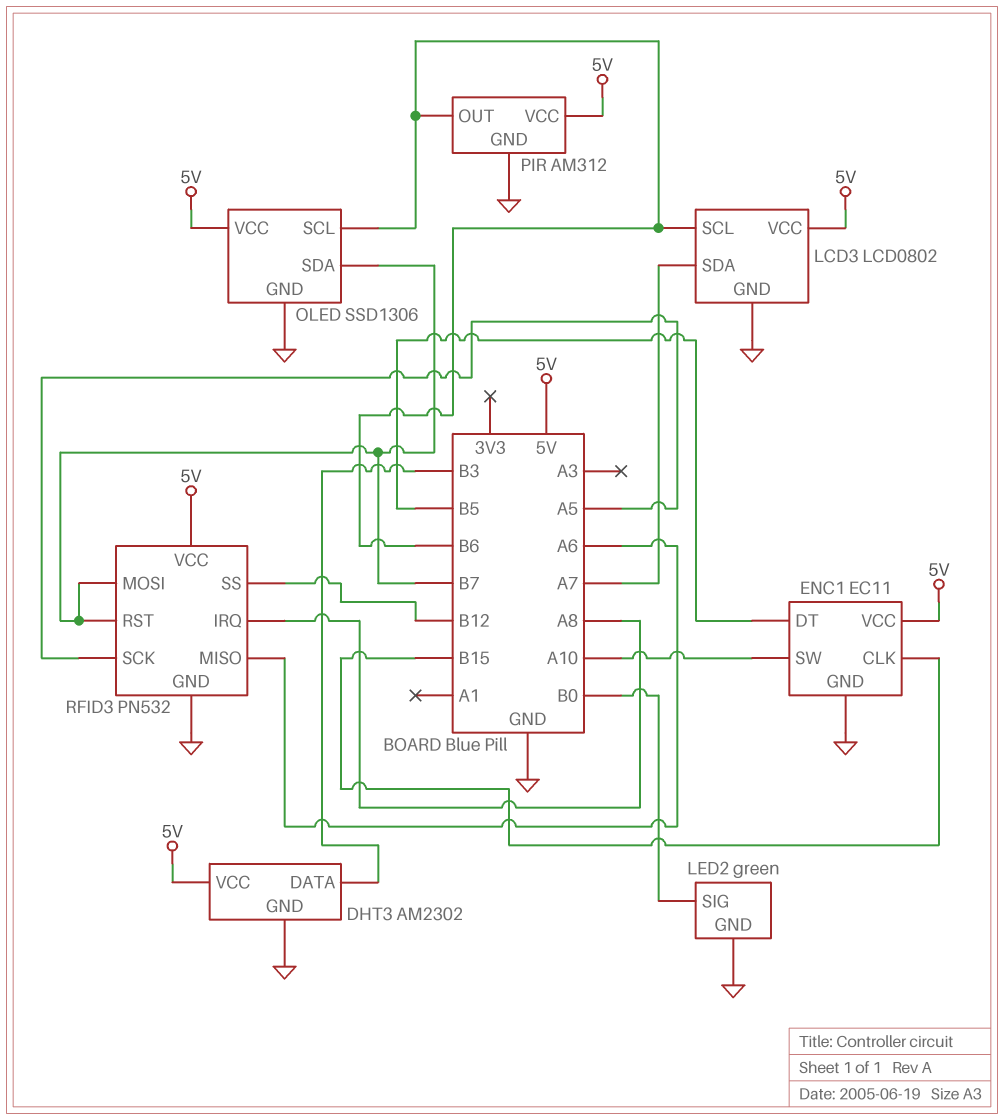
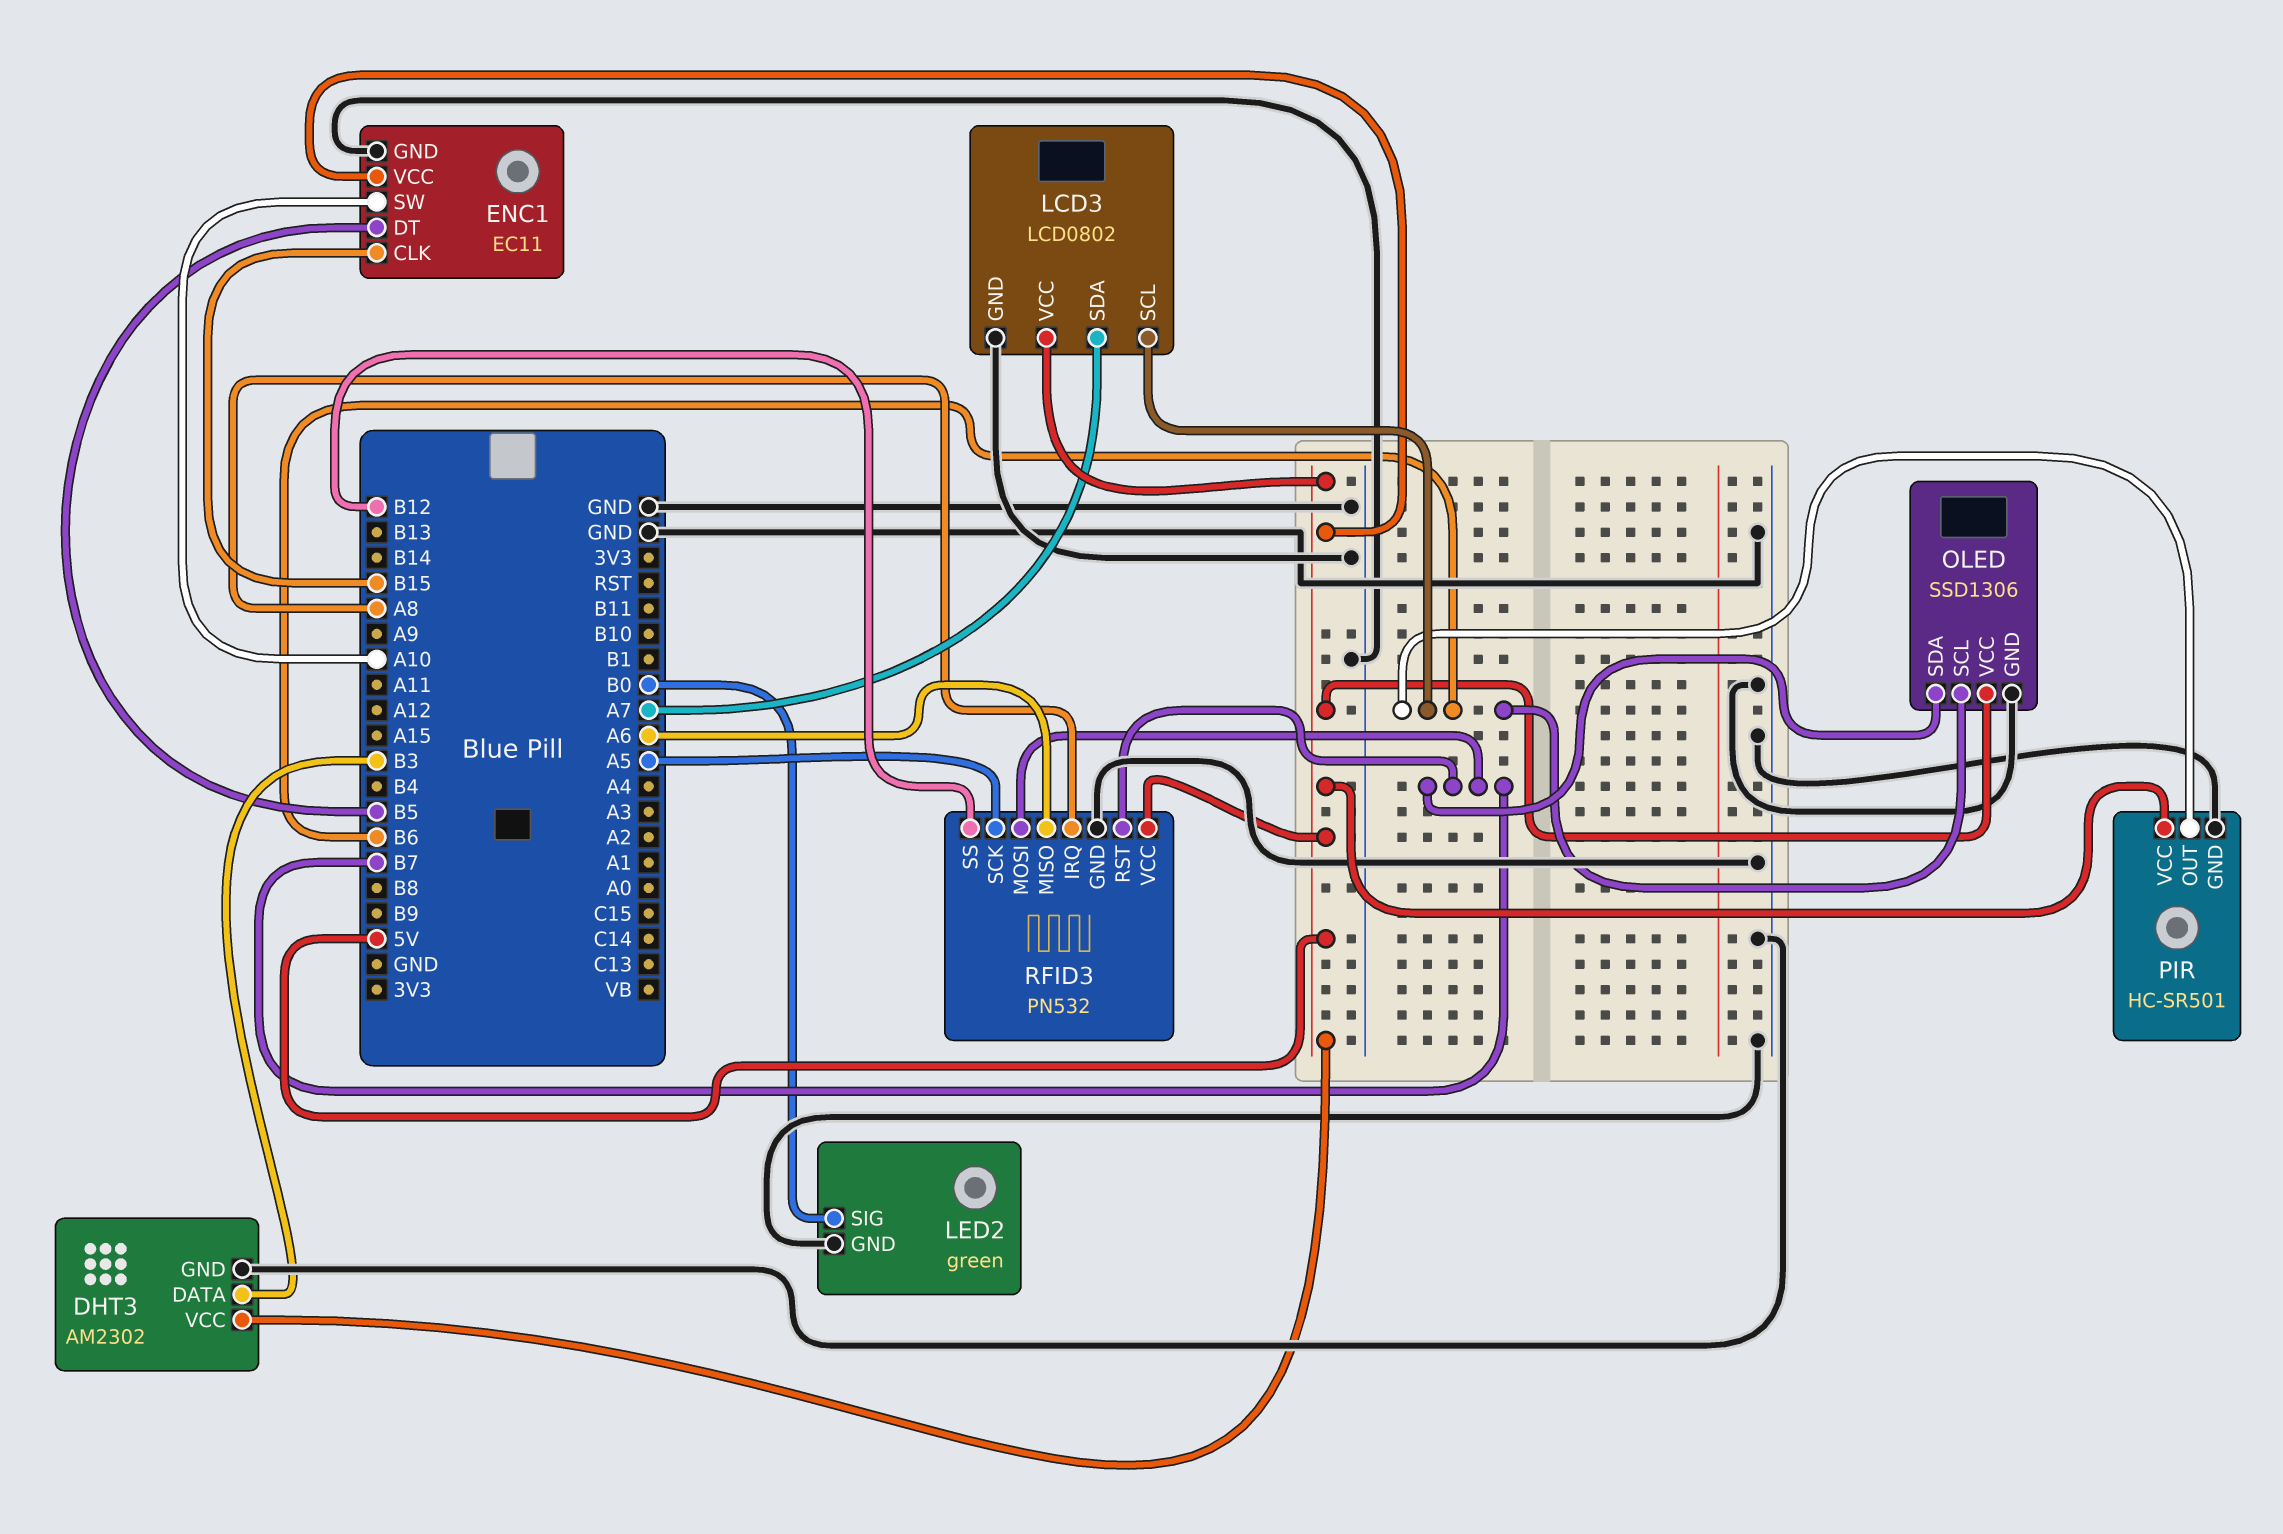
PIR: AM312 -> HC-SR501

